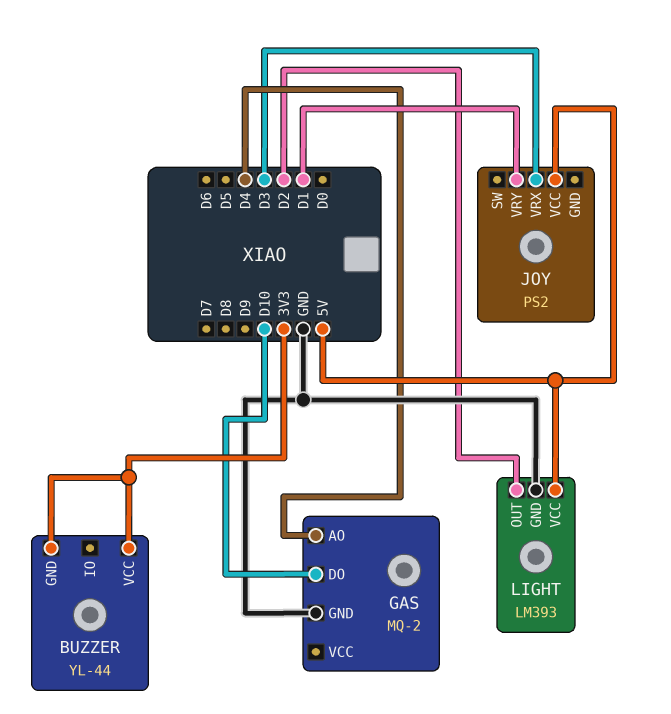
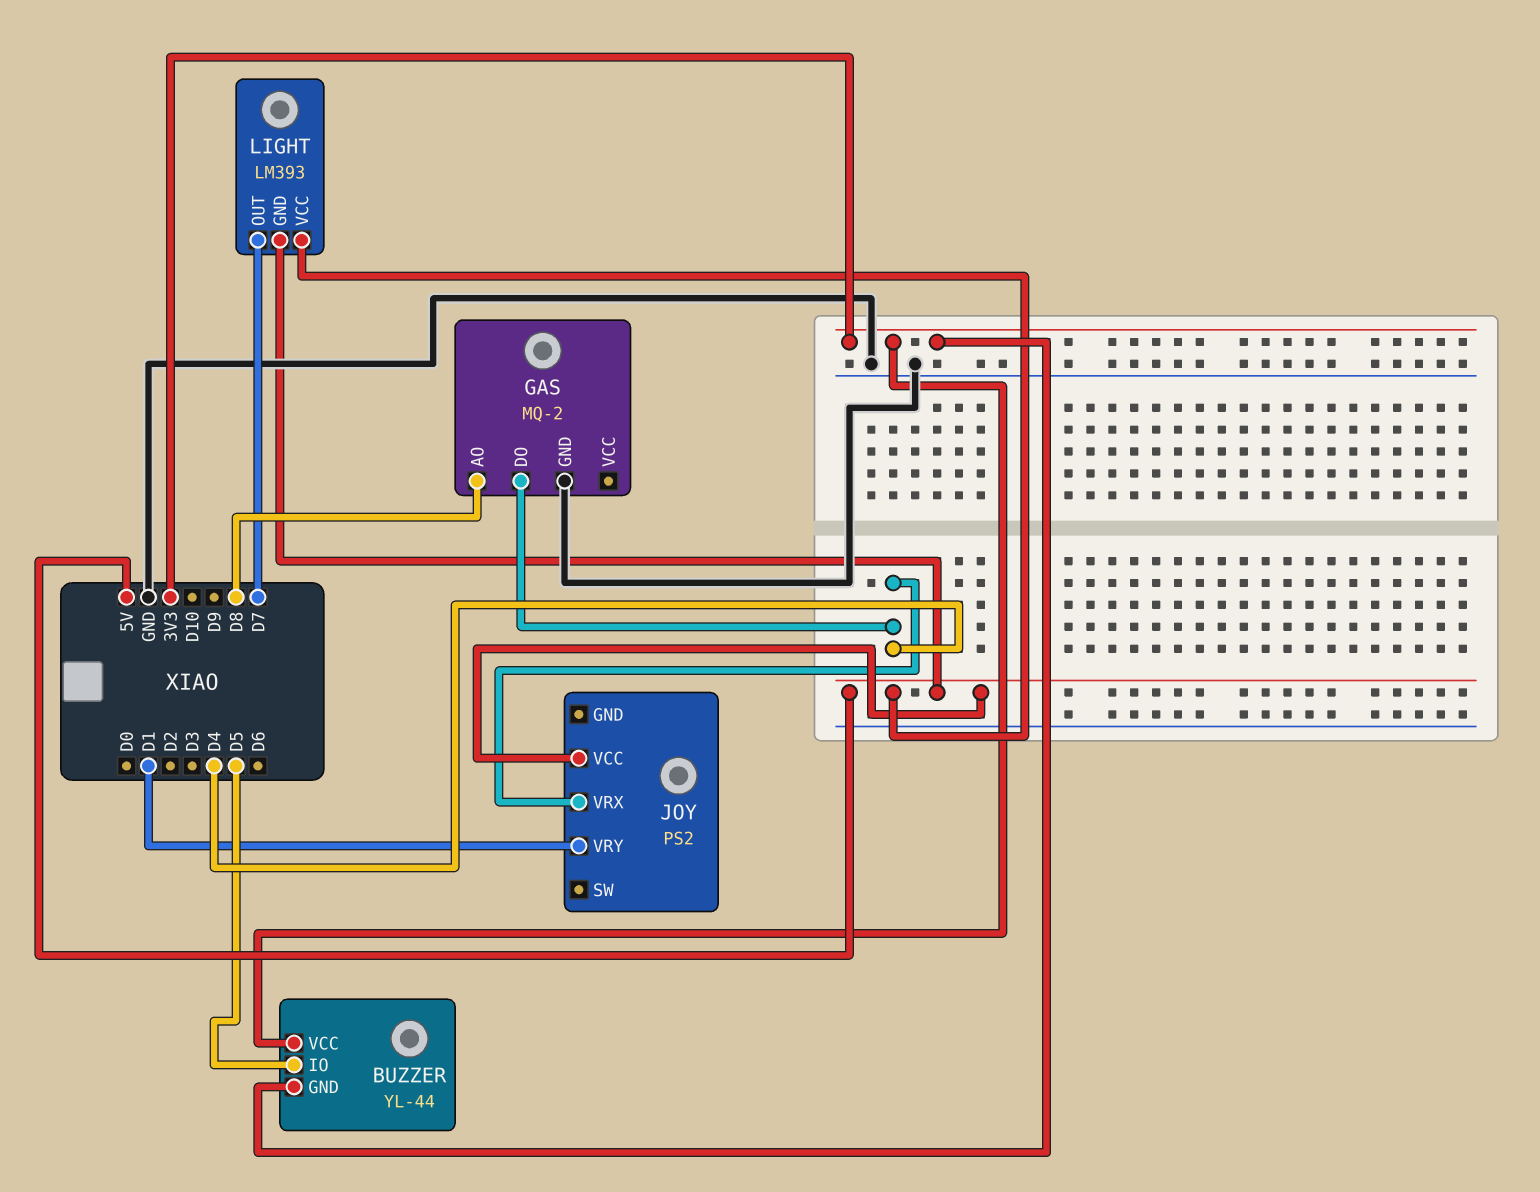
BUZZER pin IO: none -> D5
GAS pin AO: D4 -> D8
GAS pin DO: D10 -> D4
JOY pin VRX: D3 -> D4
LIGHT pin GND: GND -> 5V
LIGHT pin OUT: D2 -> D7

